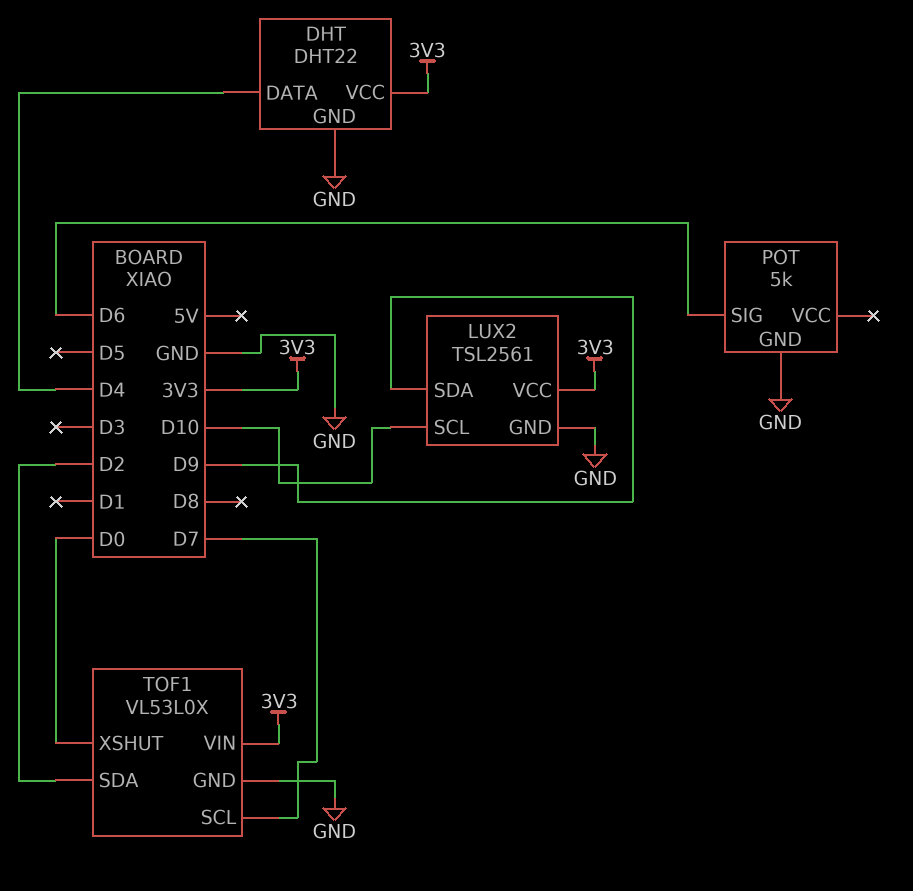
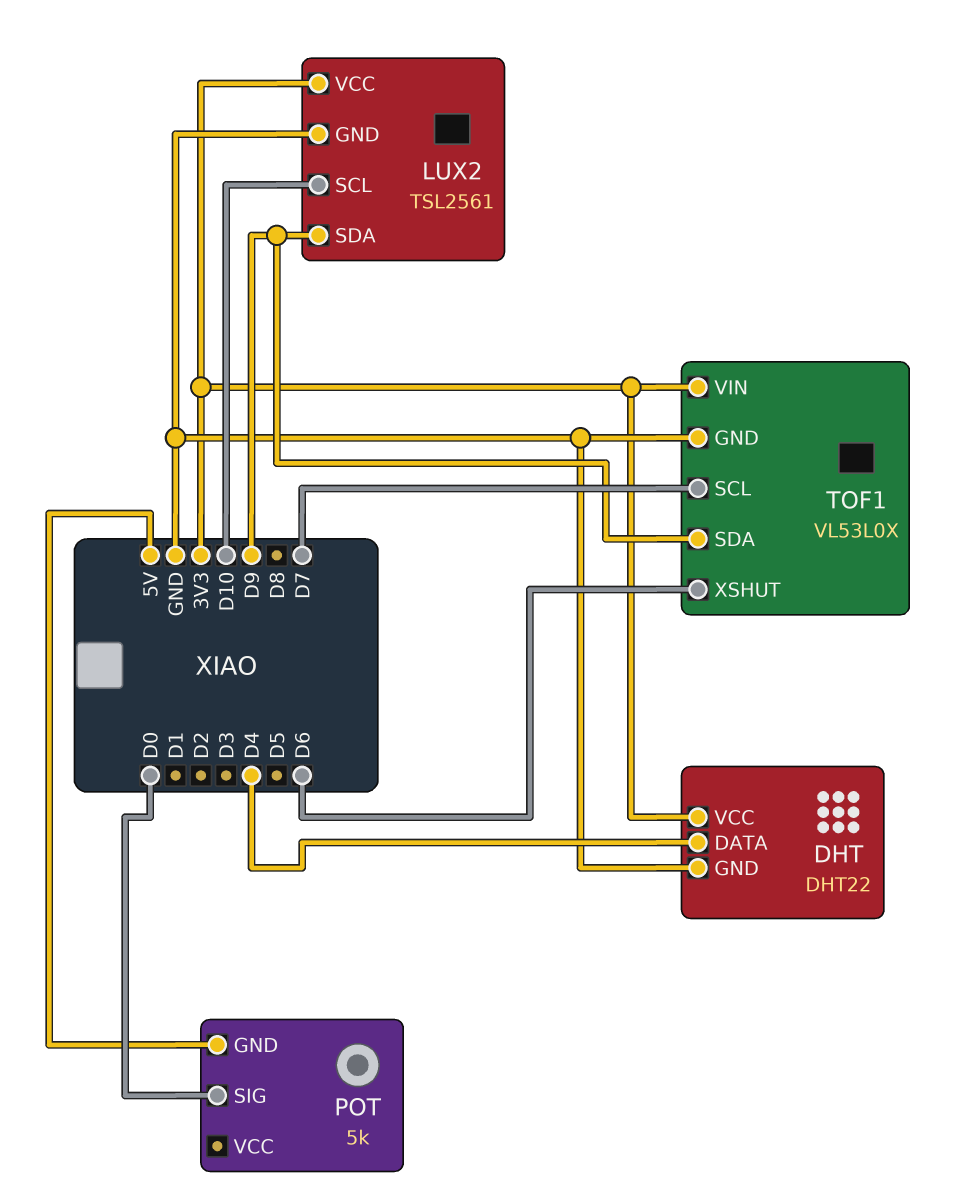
POT pin GND: GND -> 5V
POT pin SIG: D6 -> D0
TOF1 pin SDA: D2 -> D9
TOF1 pin XSHUT: D0 -> D6

